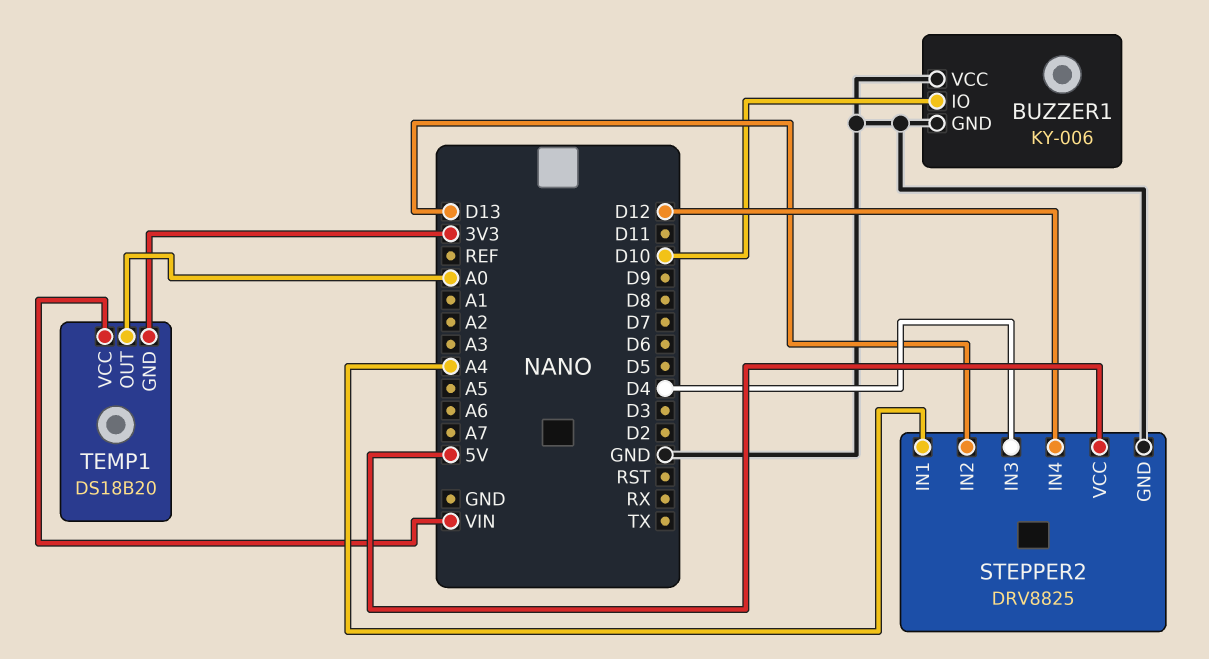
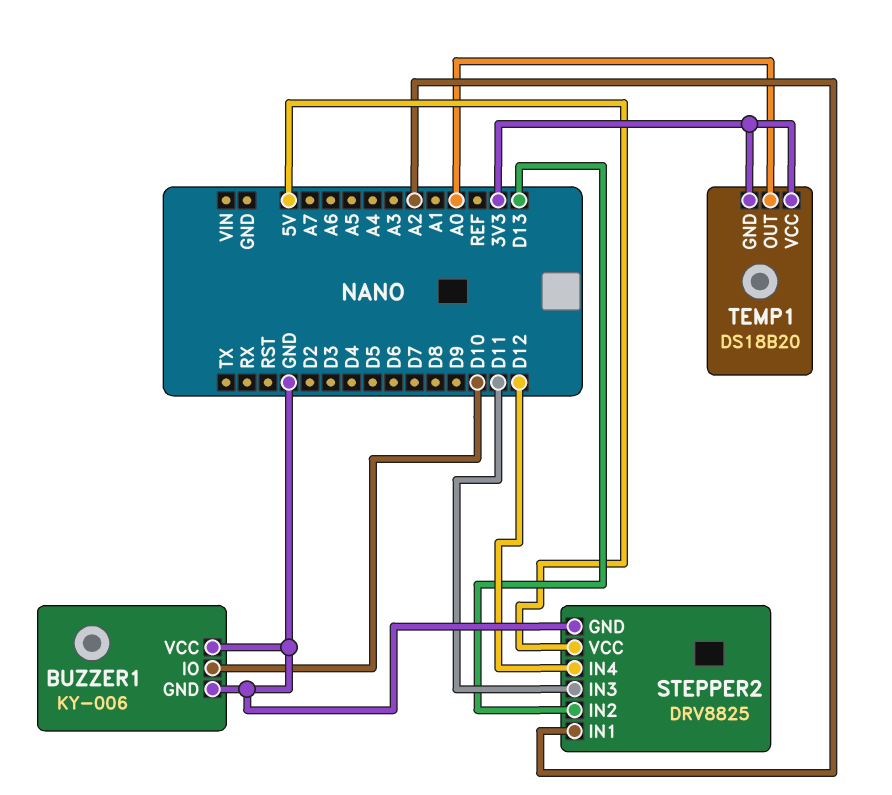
STEPPER2 pin IN1: A4 -> A2
STEPPER2 pin IN3: D4 -> D11
TEMP1 pin VCC: VIN -> 3V3

